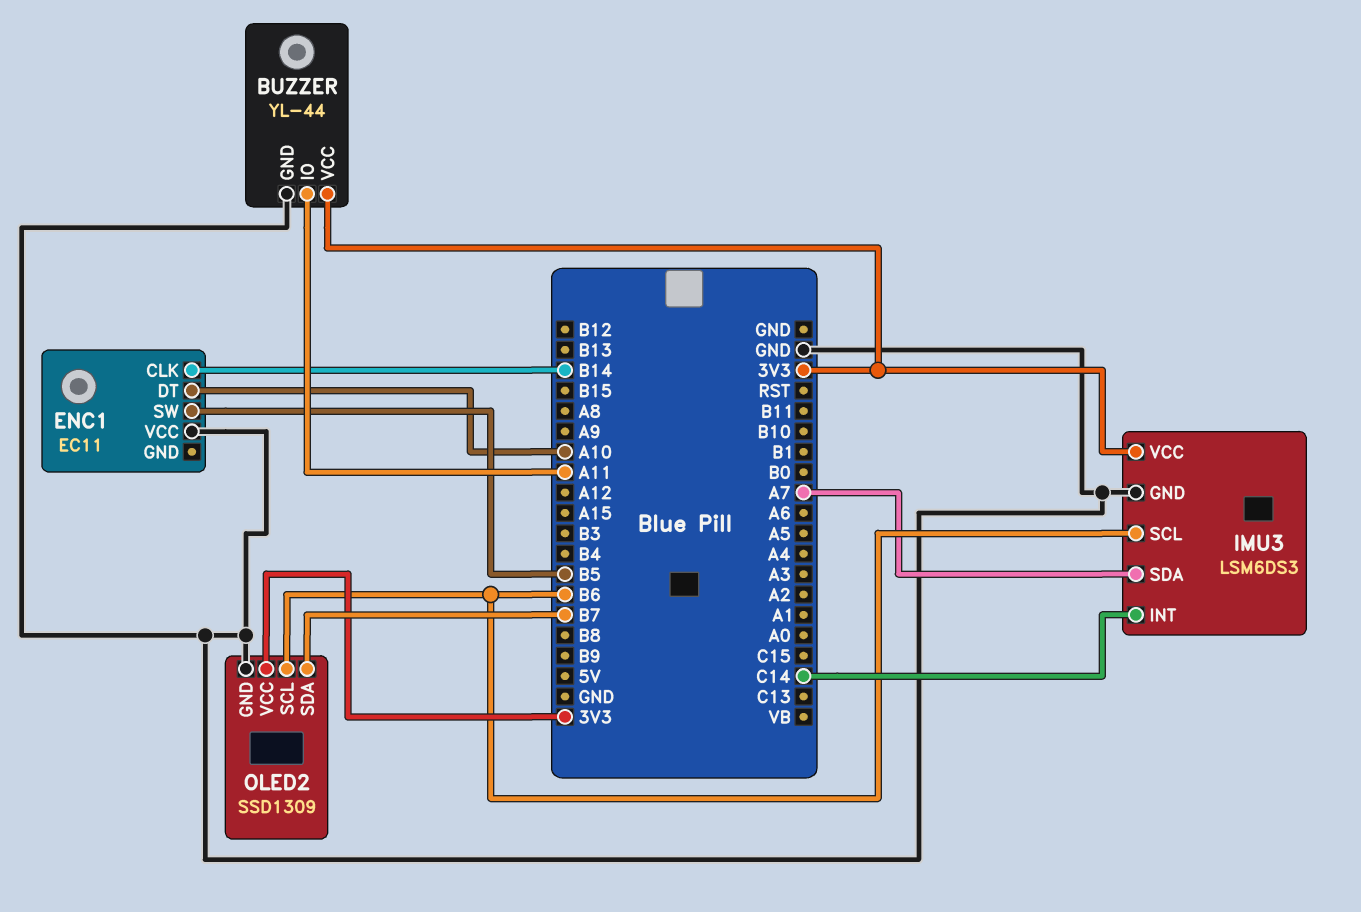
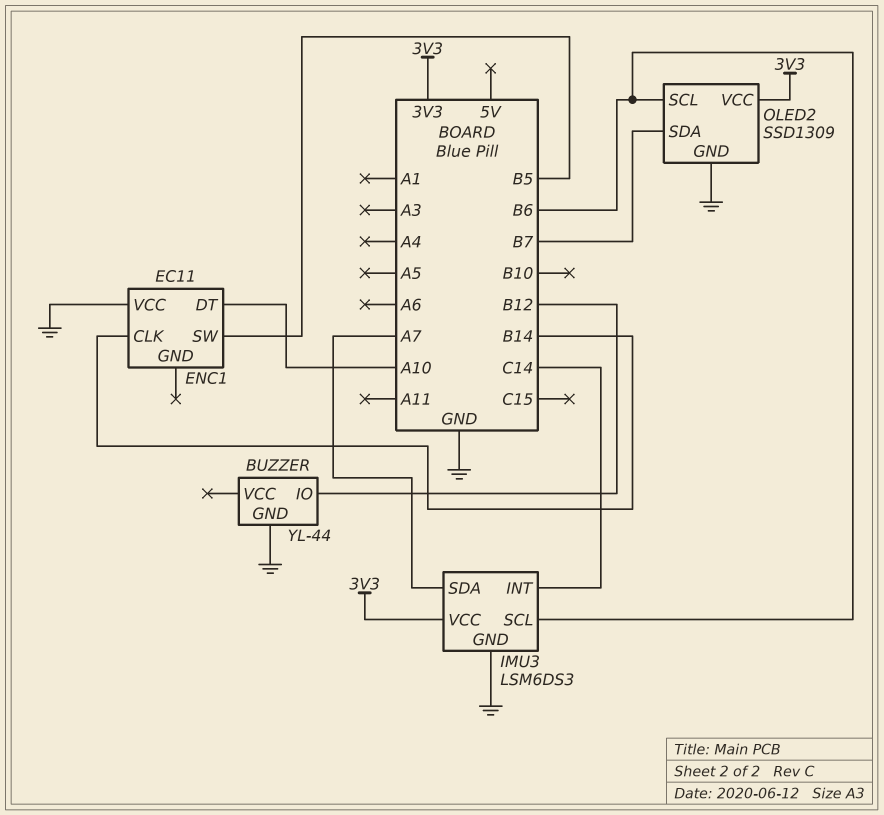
BUZZER pin IO: A11 -> B12
BUZZER pin VCC: 3V3 -> none

